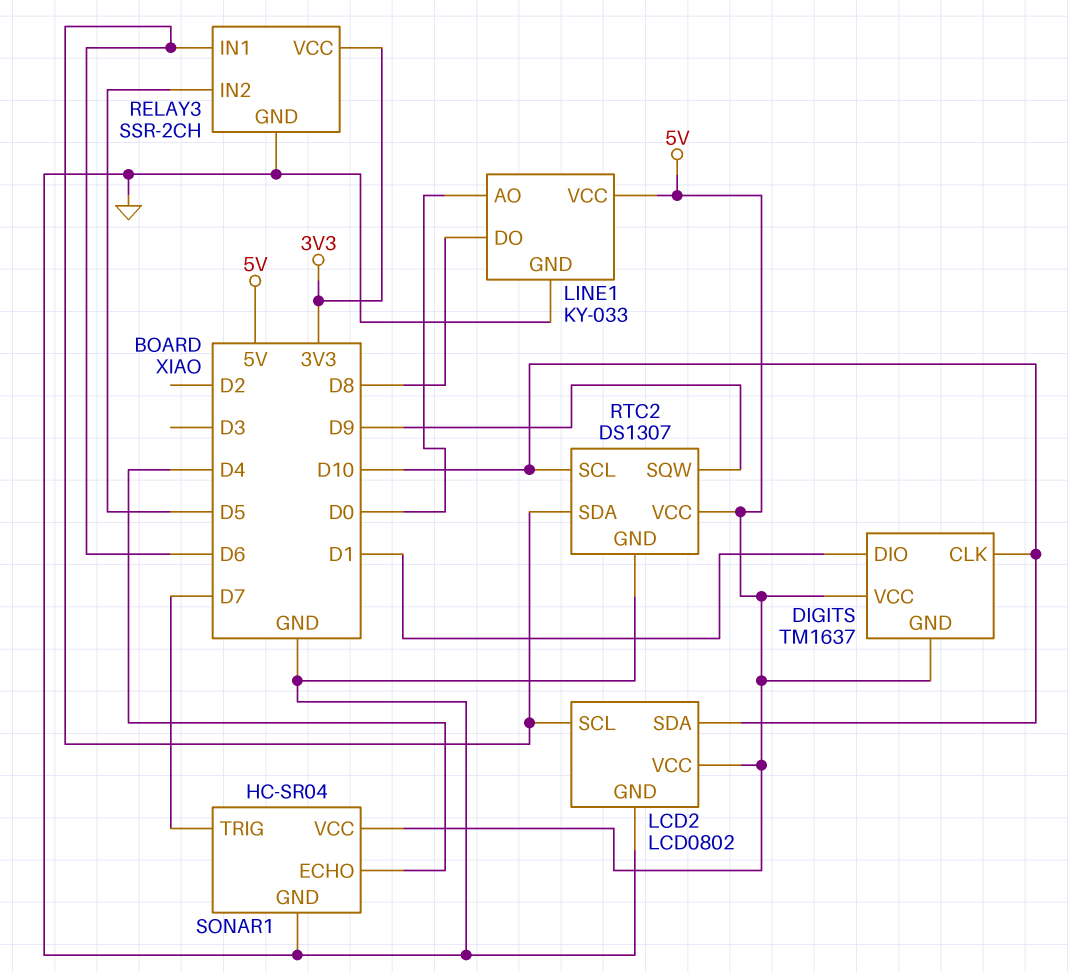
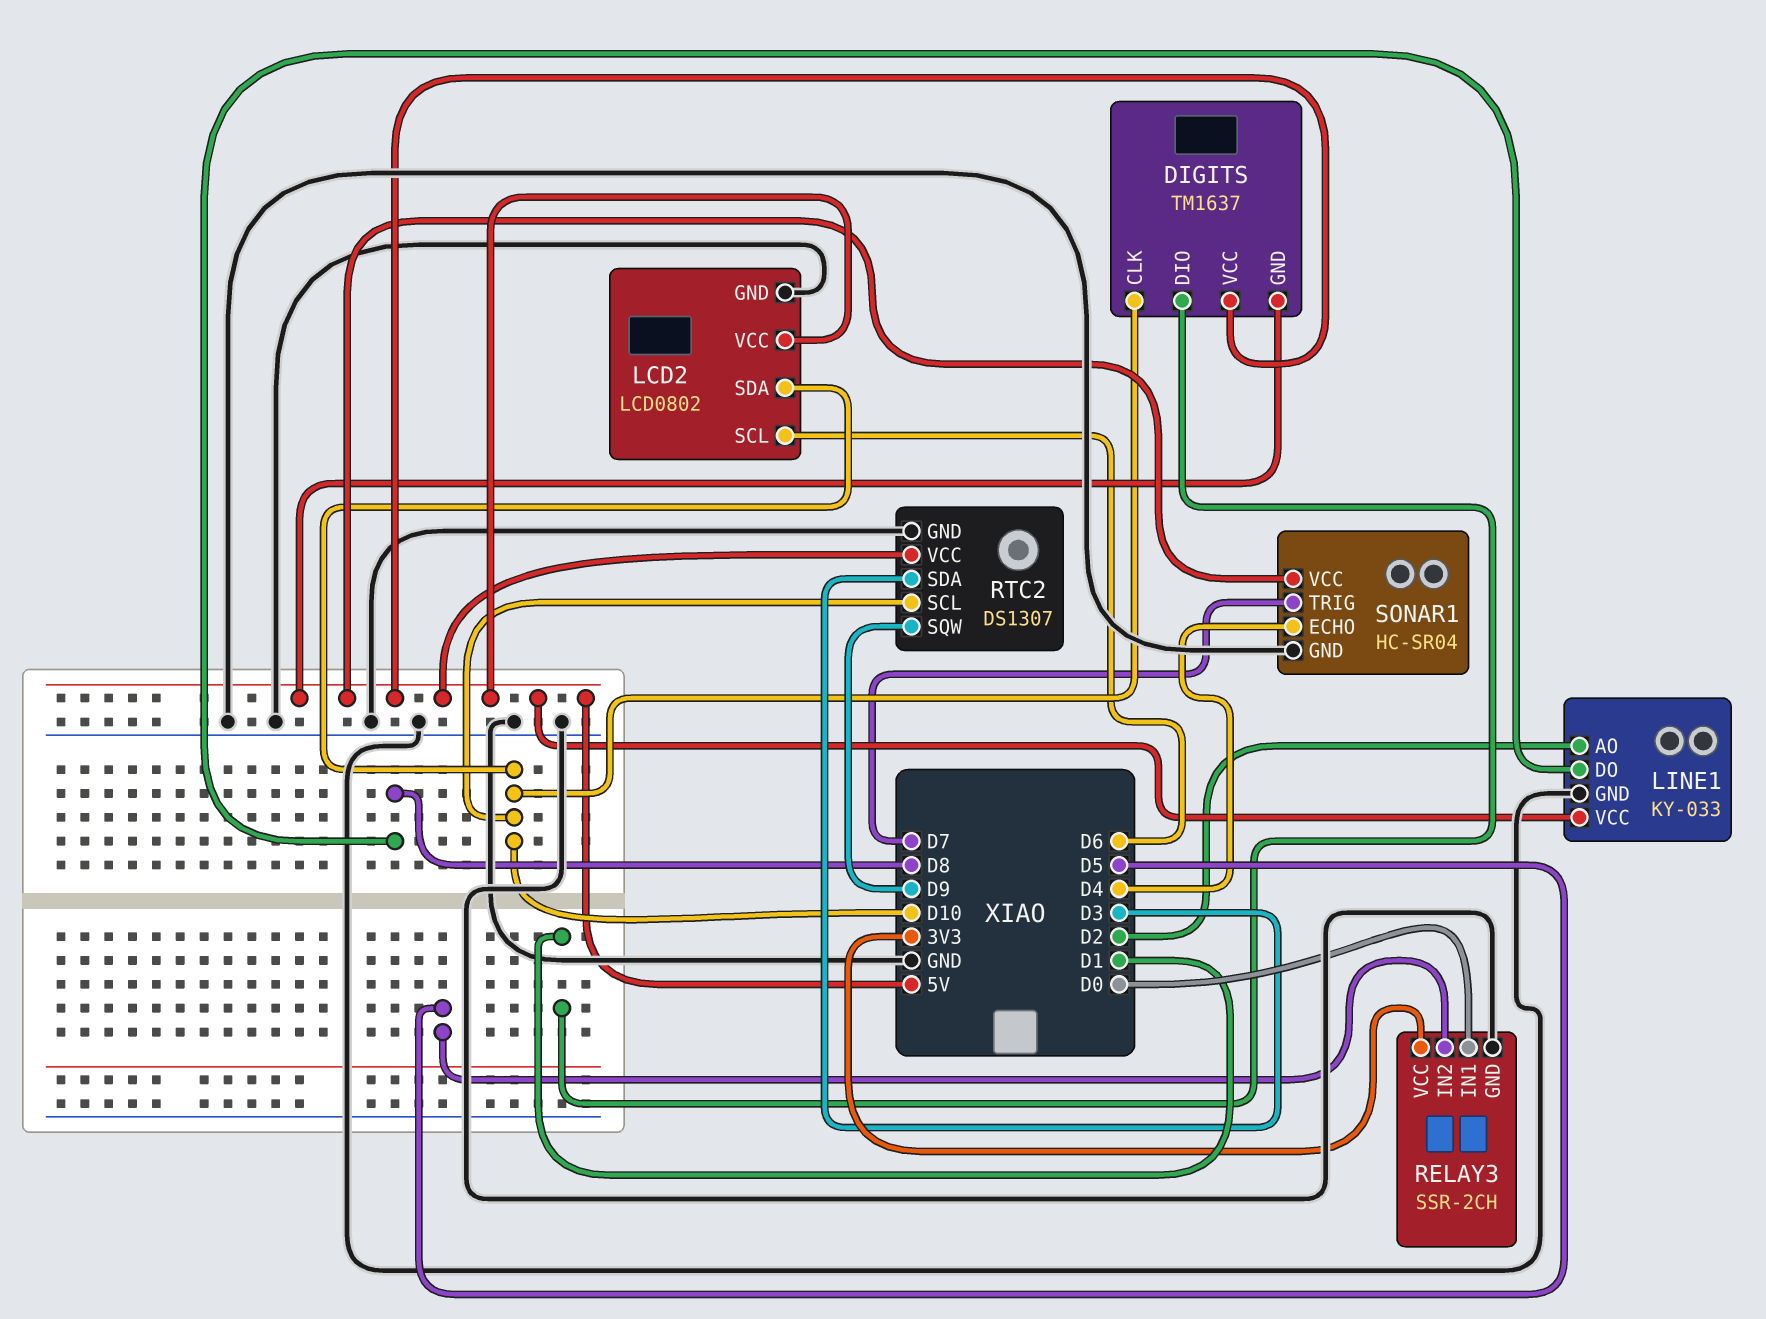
LINE1 pin AO: D0 -> D2
RELAY3 pin IN1: D6 -> D0
RTC2 pin SDA: D6 -> D3

